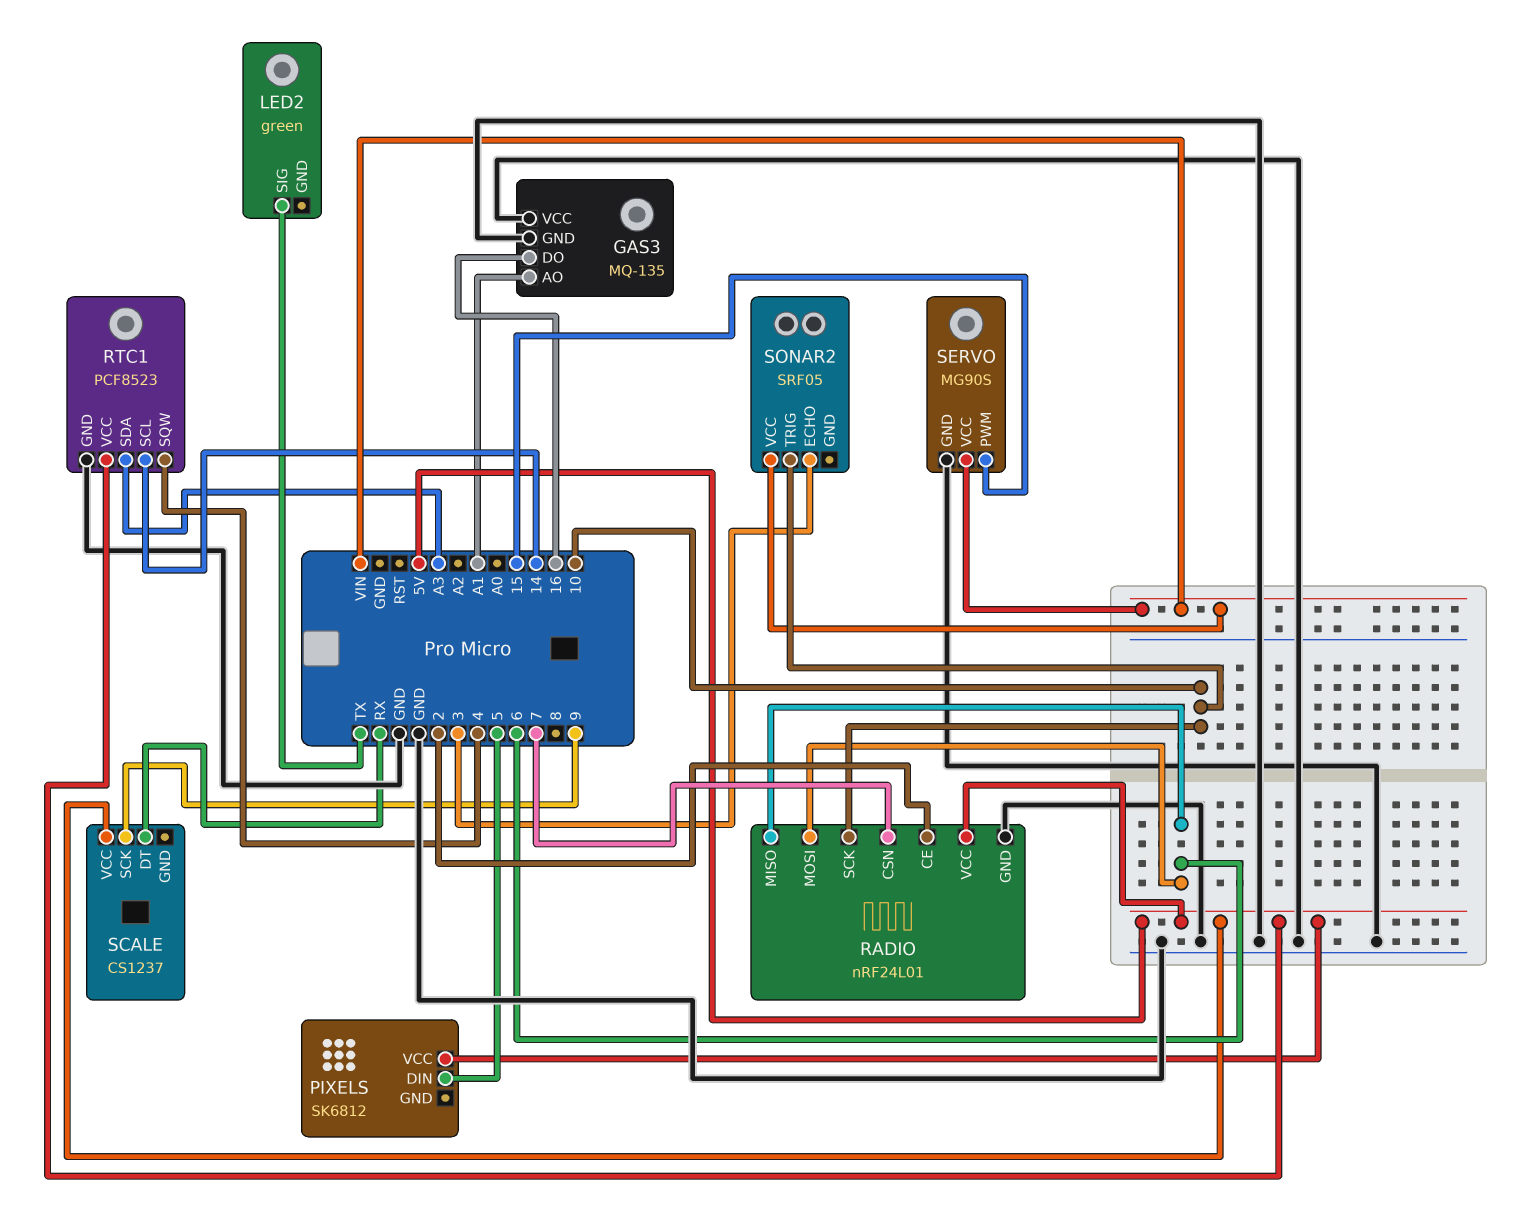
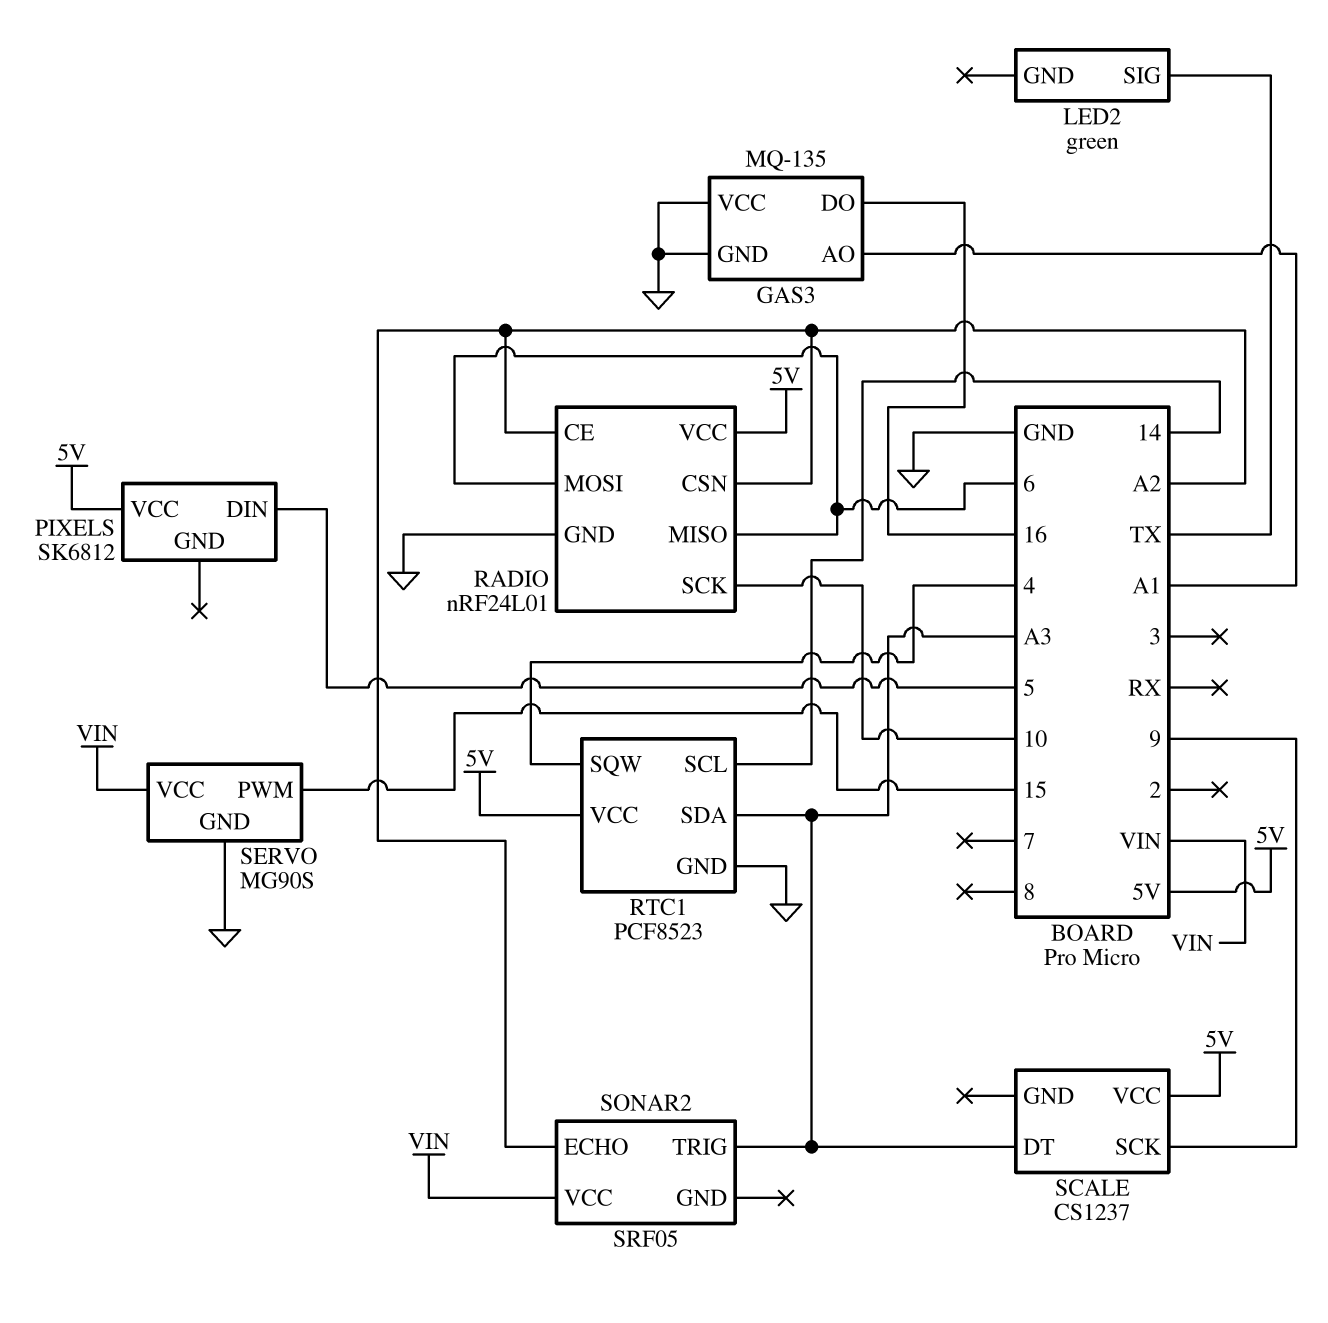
RADIO pin CE: 2 -> A2
RADIO pin CSN: 7 -> A2
SCALE pin DT: RX -> A3
SONAR2 pin ECHO: 3 -> A2
SONAR2 pin TRIG: 10 -> A3

